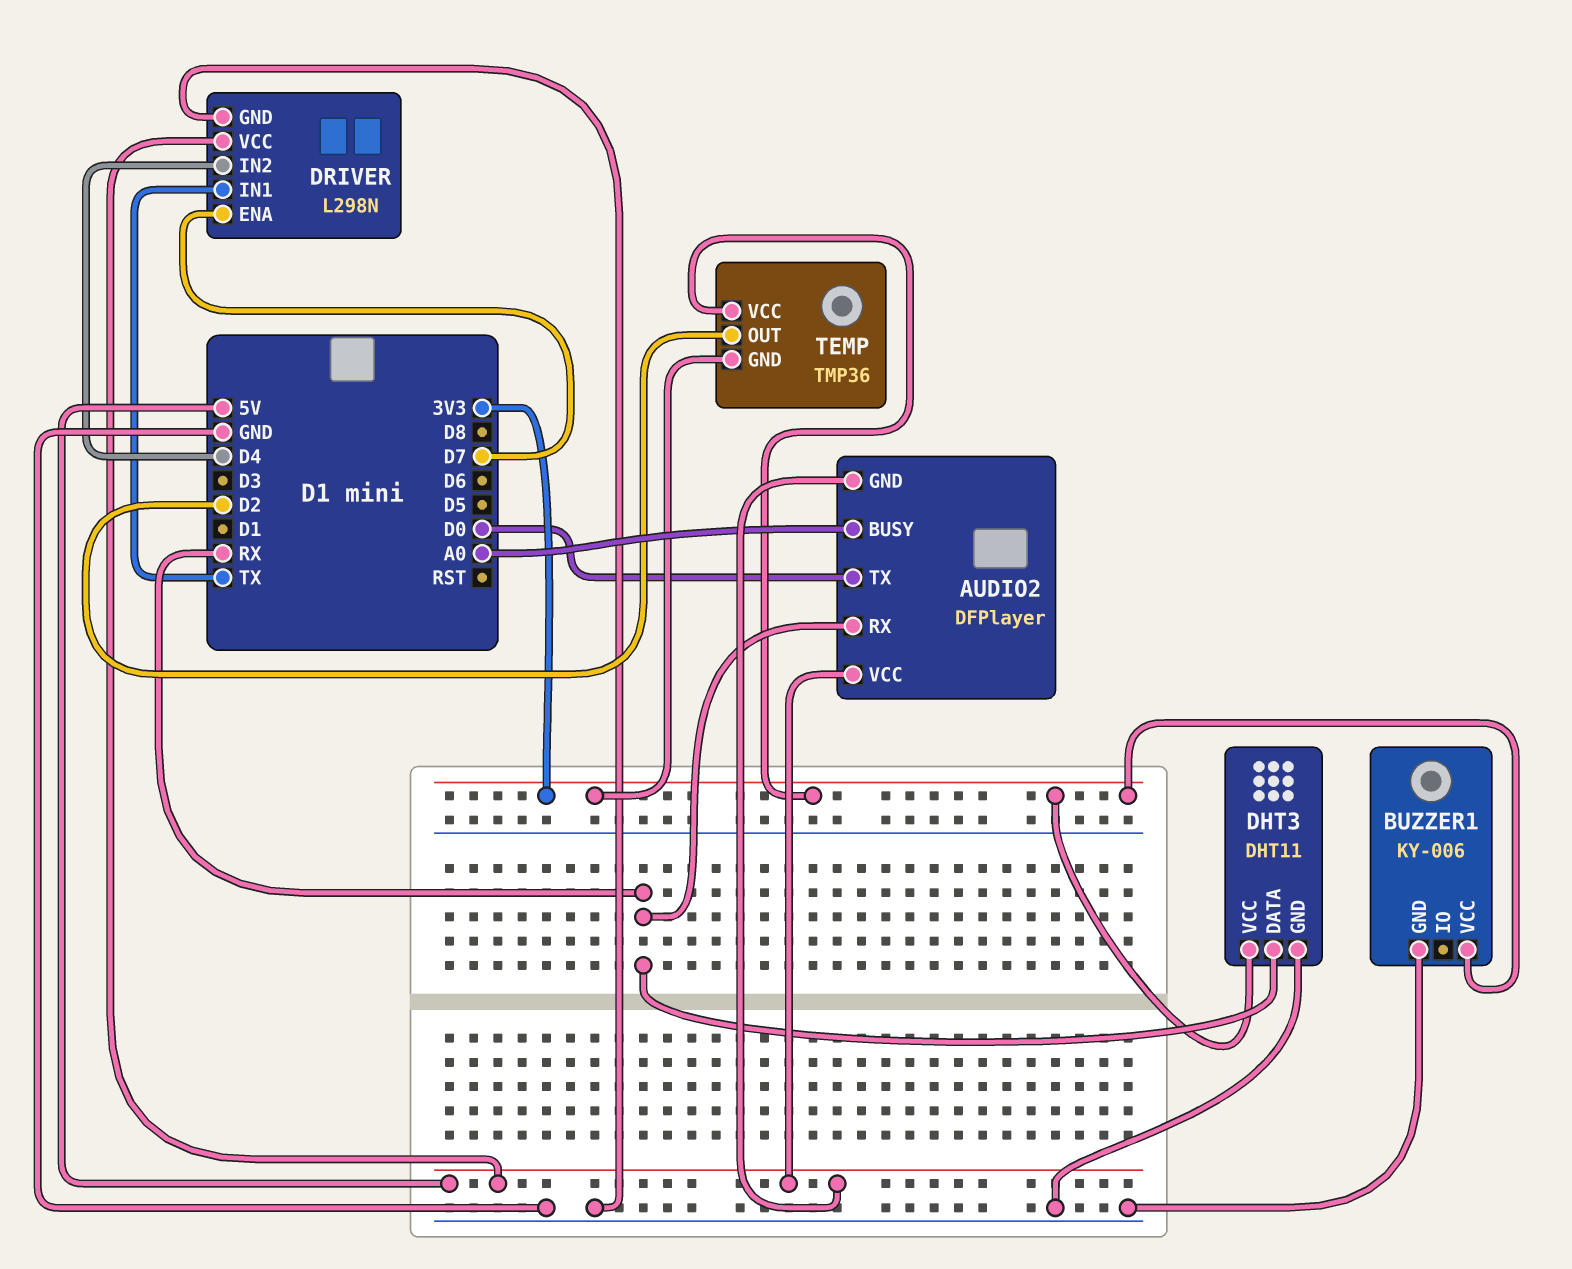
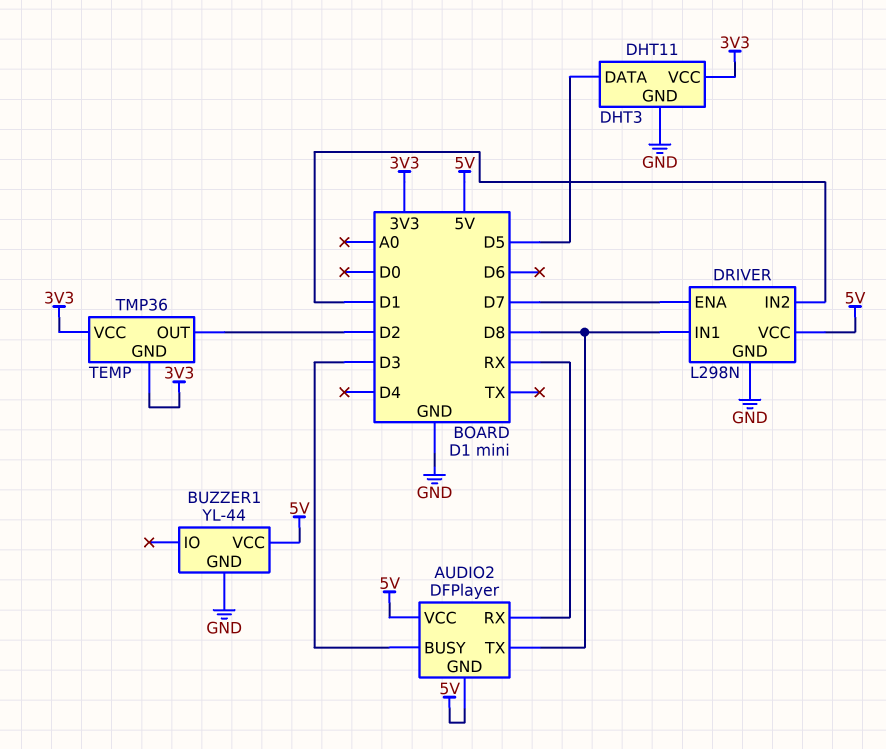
AUDIO2 pin BUSY: A0 -> D3
AUDIO2 pin TX: D0 -> D8
BUZZER1: KY-006 -> YL-44
BUZZER1 pin VCC: 3V3 -> 5V
DHT3 pin DATA: RX -> D5
DRIVER pin IN1: TX -> D8
DRIVER pin IN2: D4 -> D1

